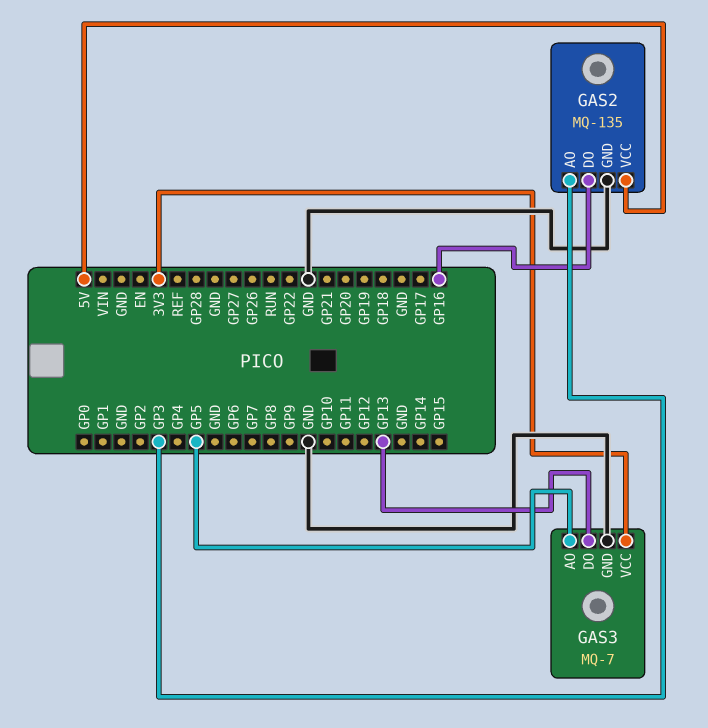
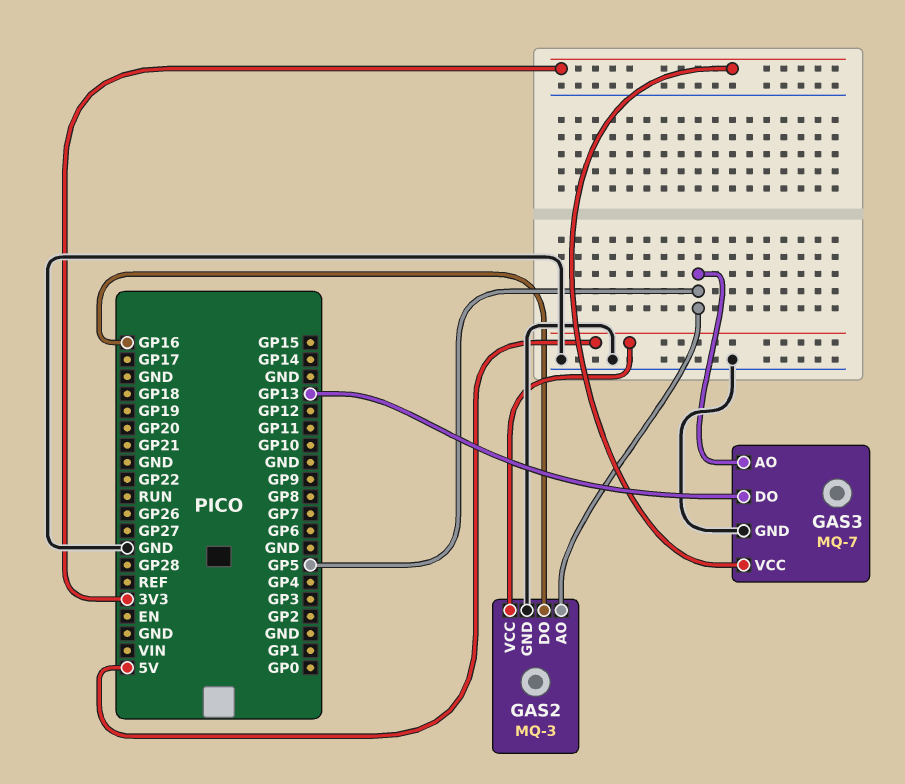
GAS2: MQ-135 -> MQ-3
GAS2 pin AO: GP3 -> GP5

